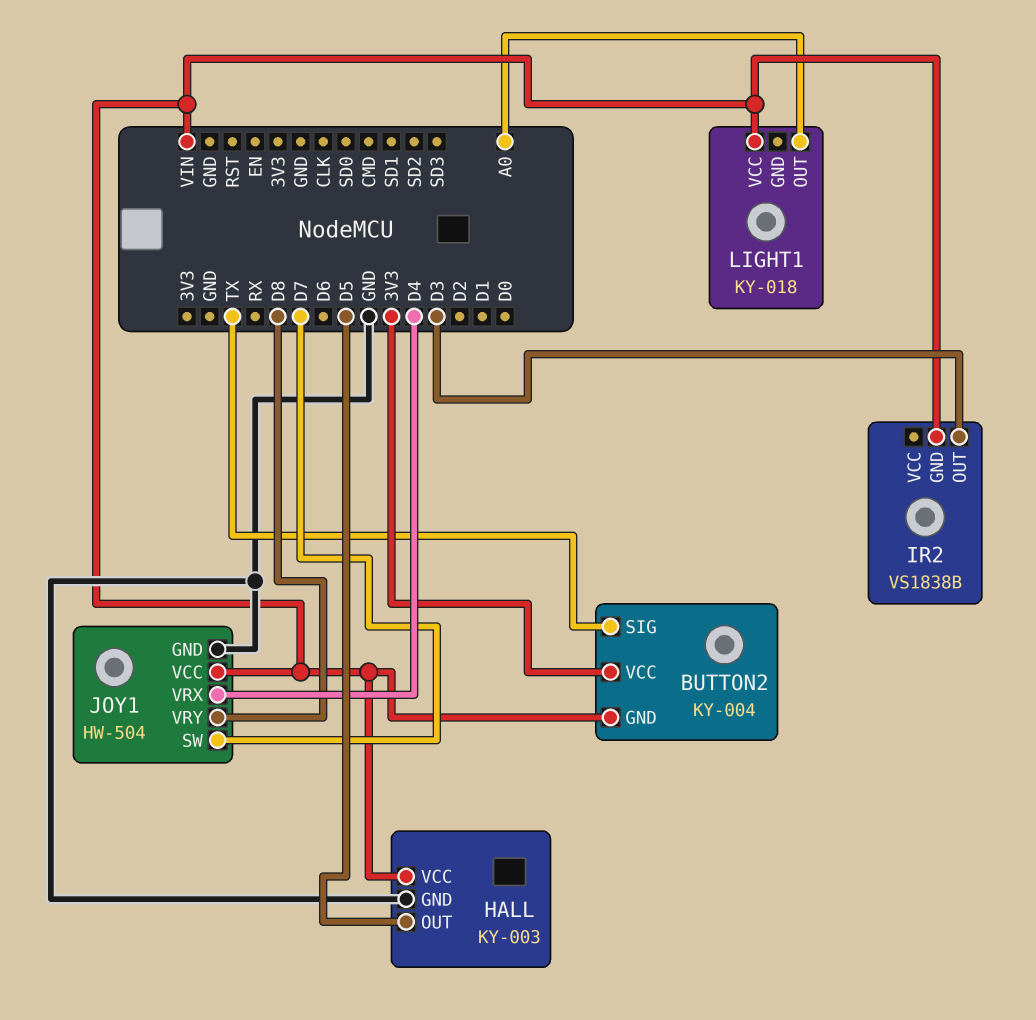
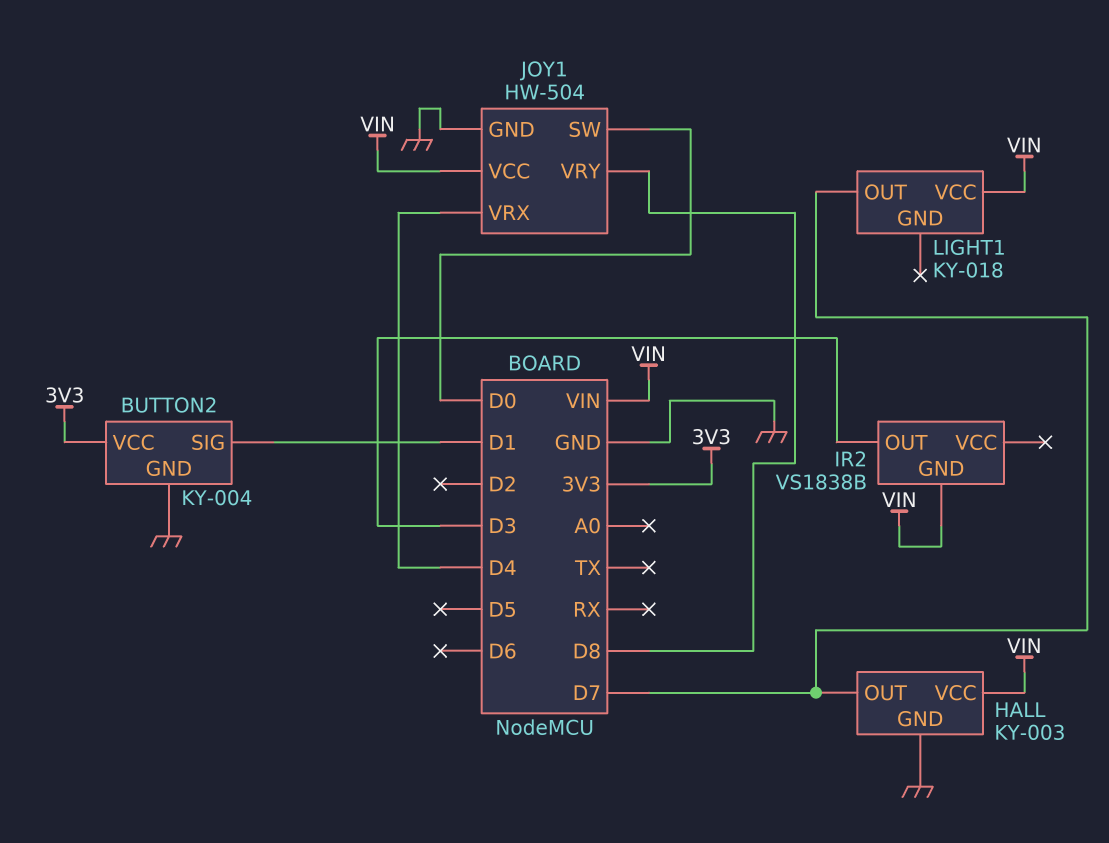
BUTTON2 pin GND: VIN -> GND
BUTTON2 pin SIG: TX -> D1
HALL pin OUT: D5 -> D7
JOY1 pin SW: D7 -> D0
LIGHT1 pin OUT: A0 -> D7

